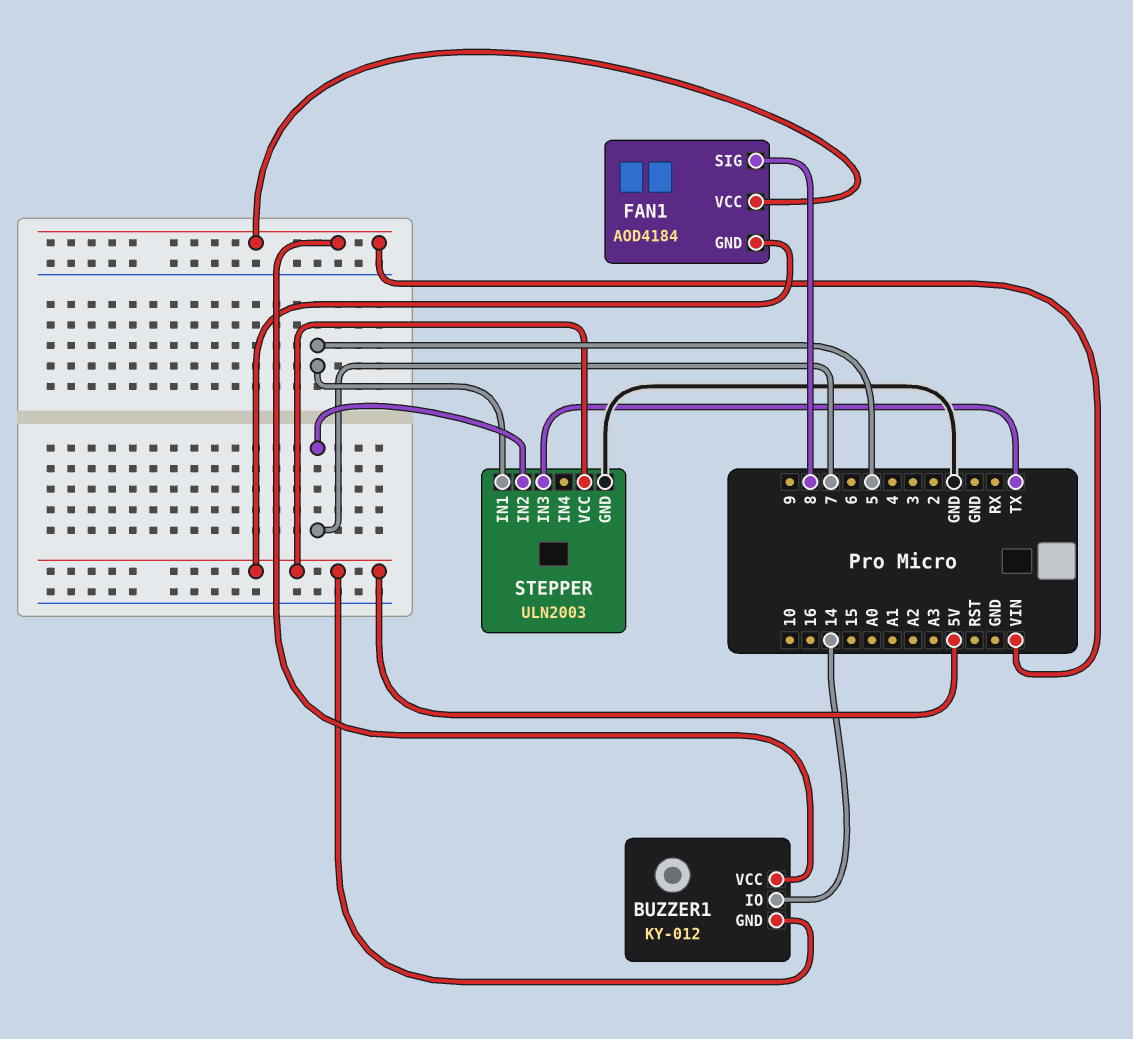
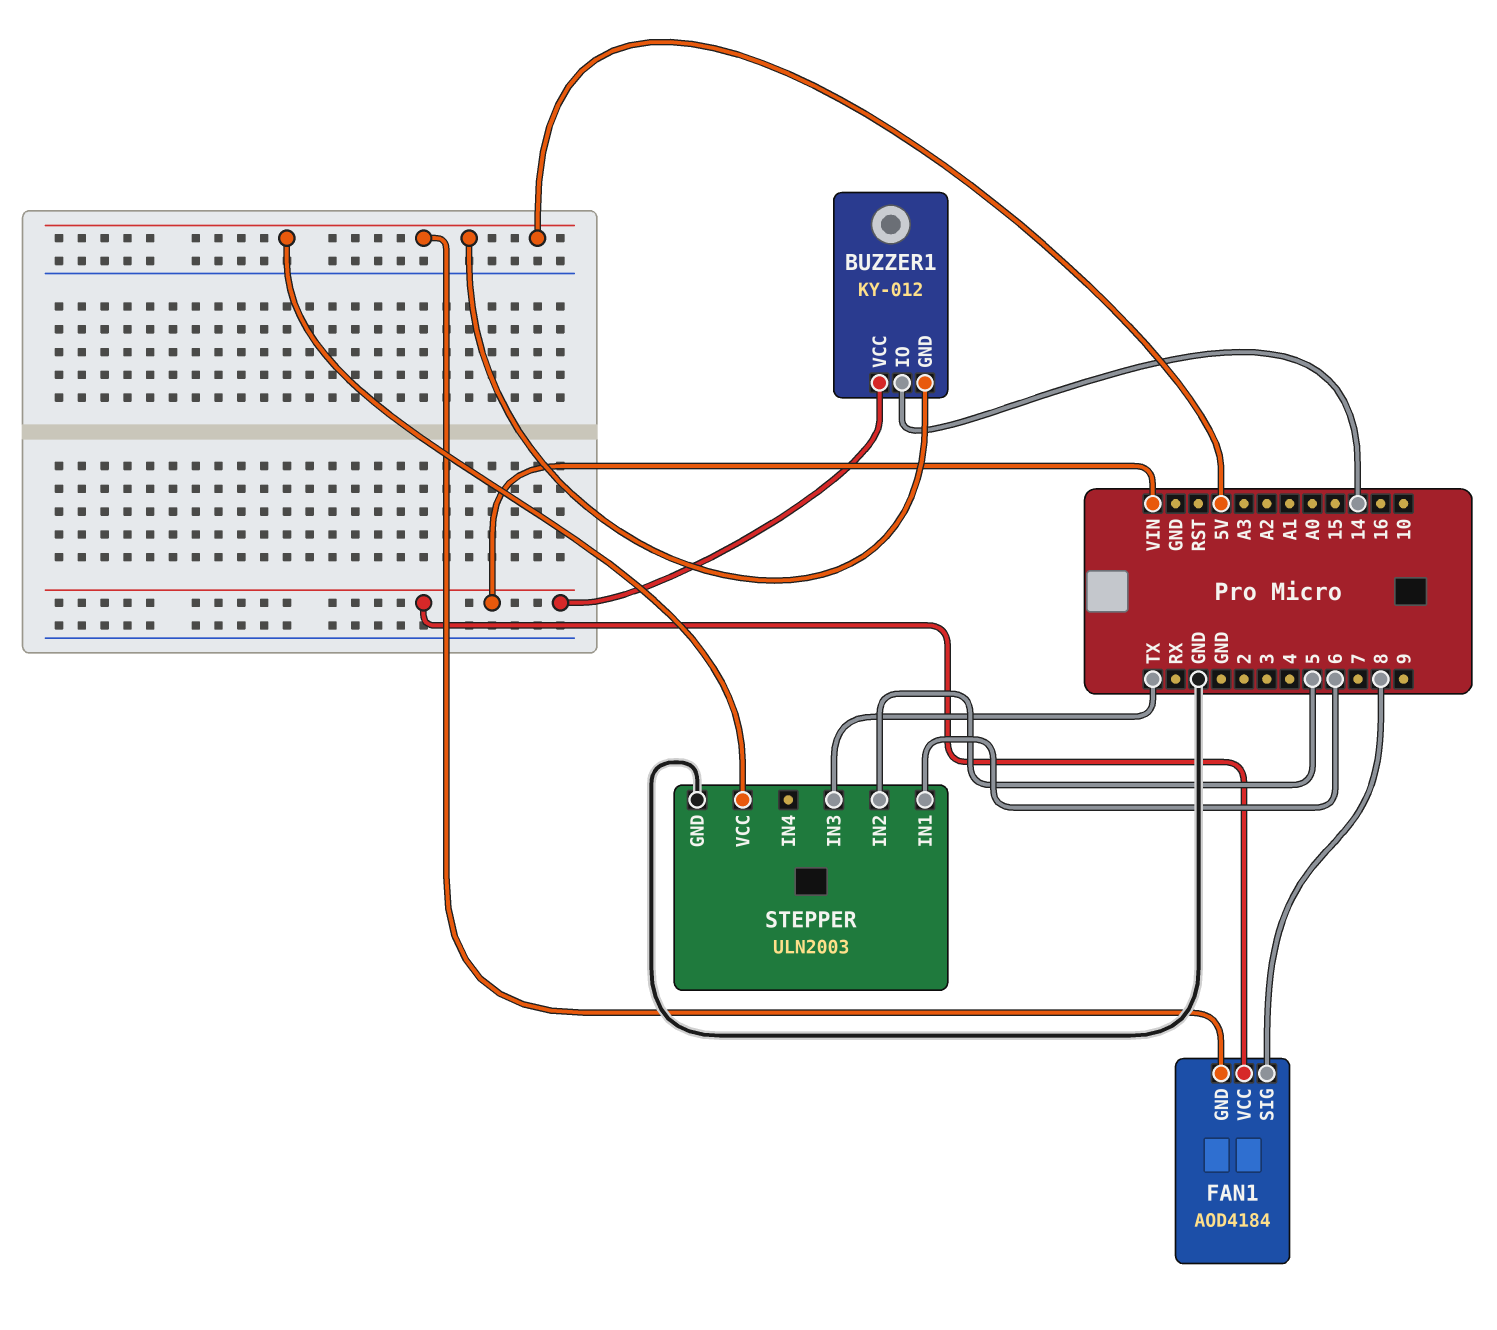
STEPPER pin IN1: 5 -> 6
STEPPER pin IN2: 7 -> 5

